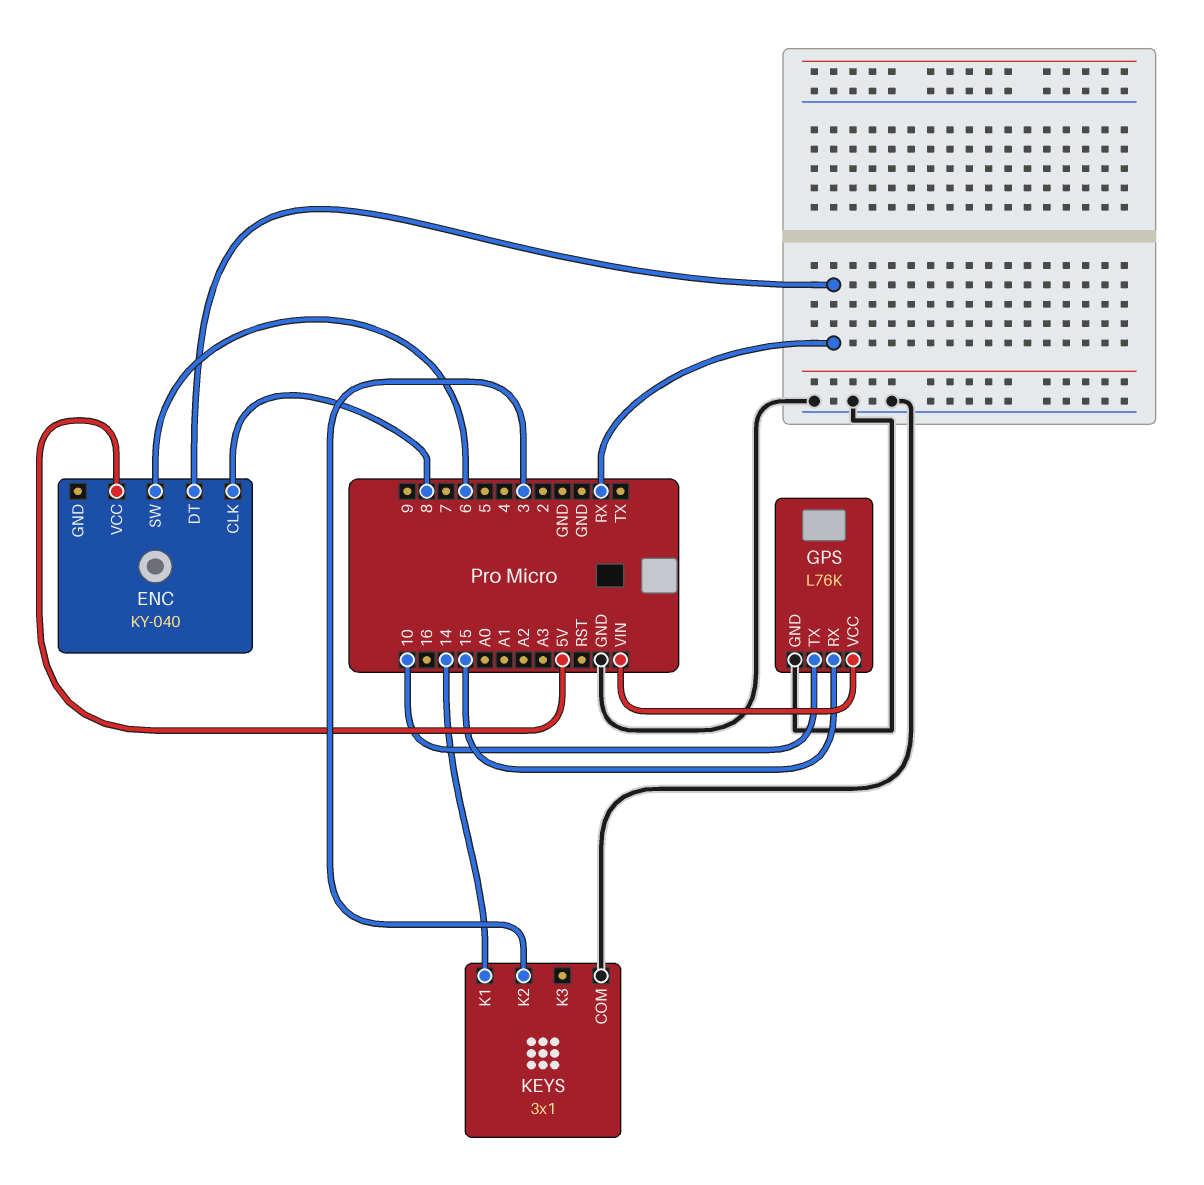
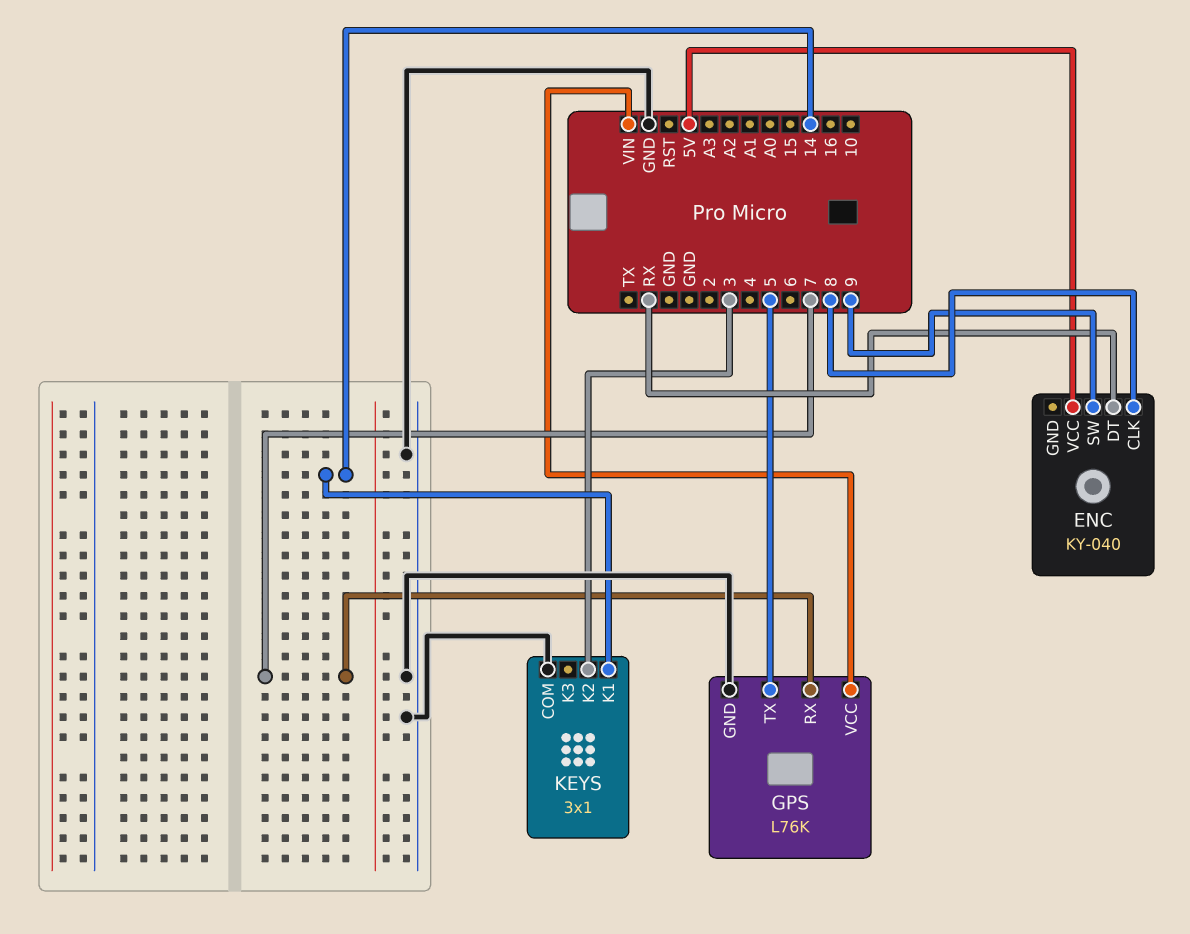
ENC pin SW: 6 -> 9
GPS pin RX: 15 -> 7
GPS pin TX: 10 -> 5

